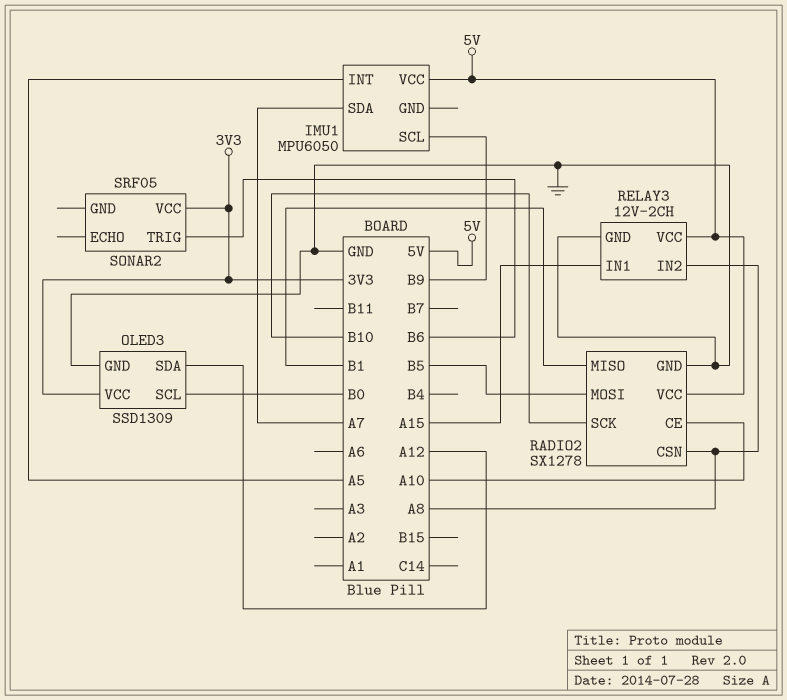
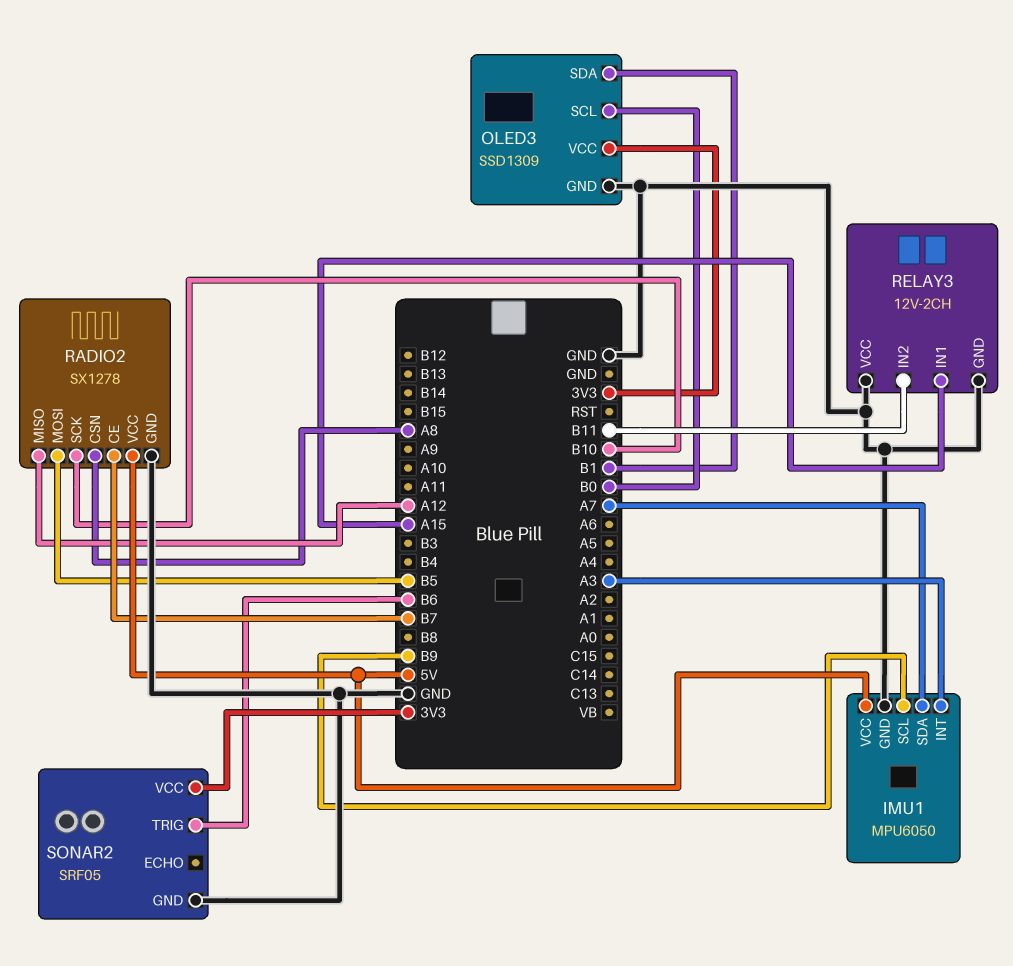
IMU1 pin GND: none -> GND
IMU1 pin INT: A5 -> A3
OLED3 pin SDA: A12 -> B1
RADIO2 pin CE: A10 -> B7
RADIO2 pin MISO: B1 -> A12
RELAY3 pin IN2: A8 -> B11
RELAY3 pin VCC: 5V -> GND
SONAR2 pin GND: none -> GND

